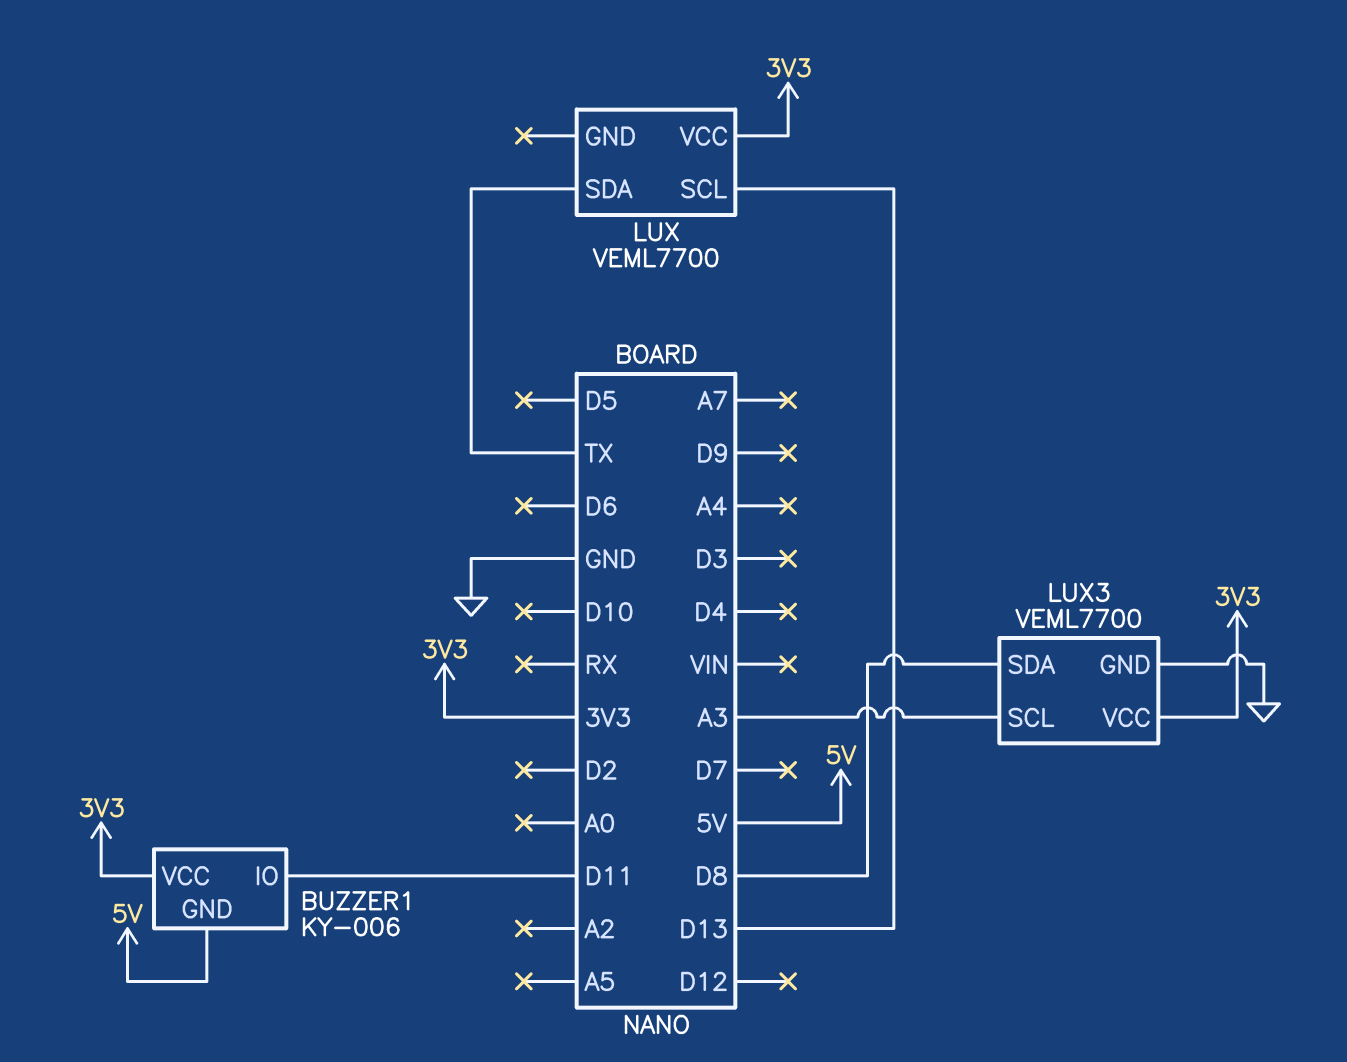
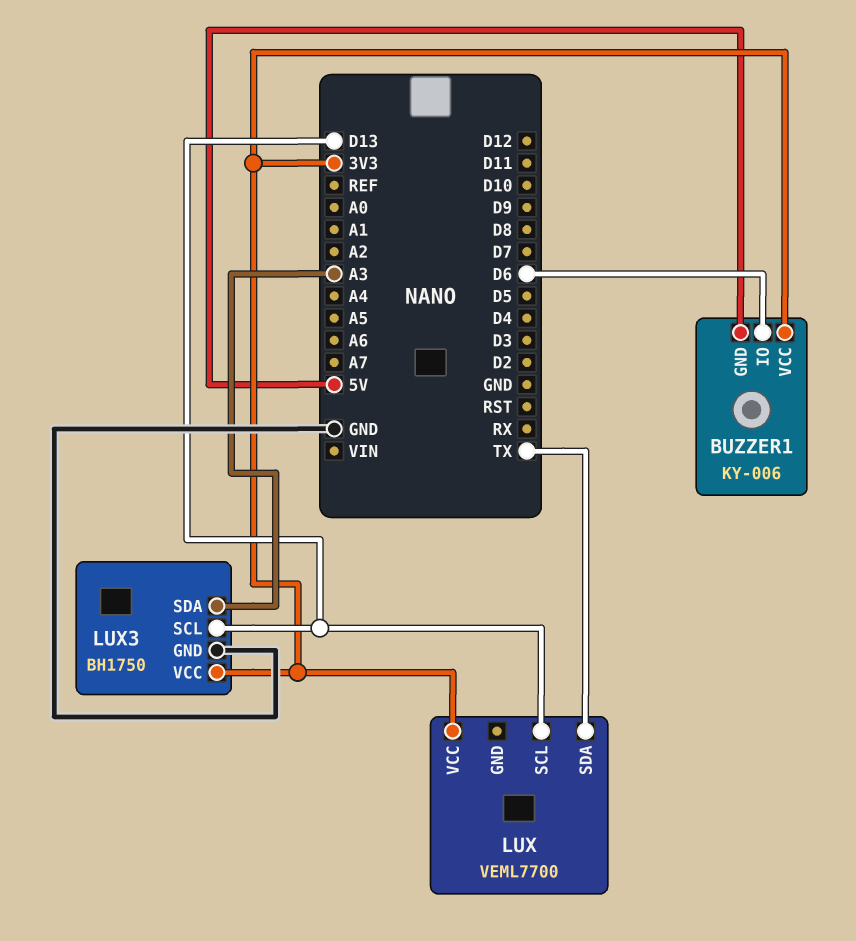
BUZZER1 pin IO: D11 -> D6
LUX3: VEML7700 -> BH1750
LUX3 pin SCL: A3 -> D13
LUX3 pin SDA: D8 -> A3

